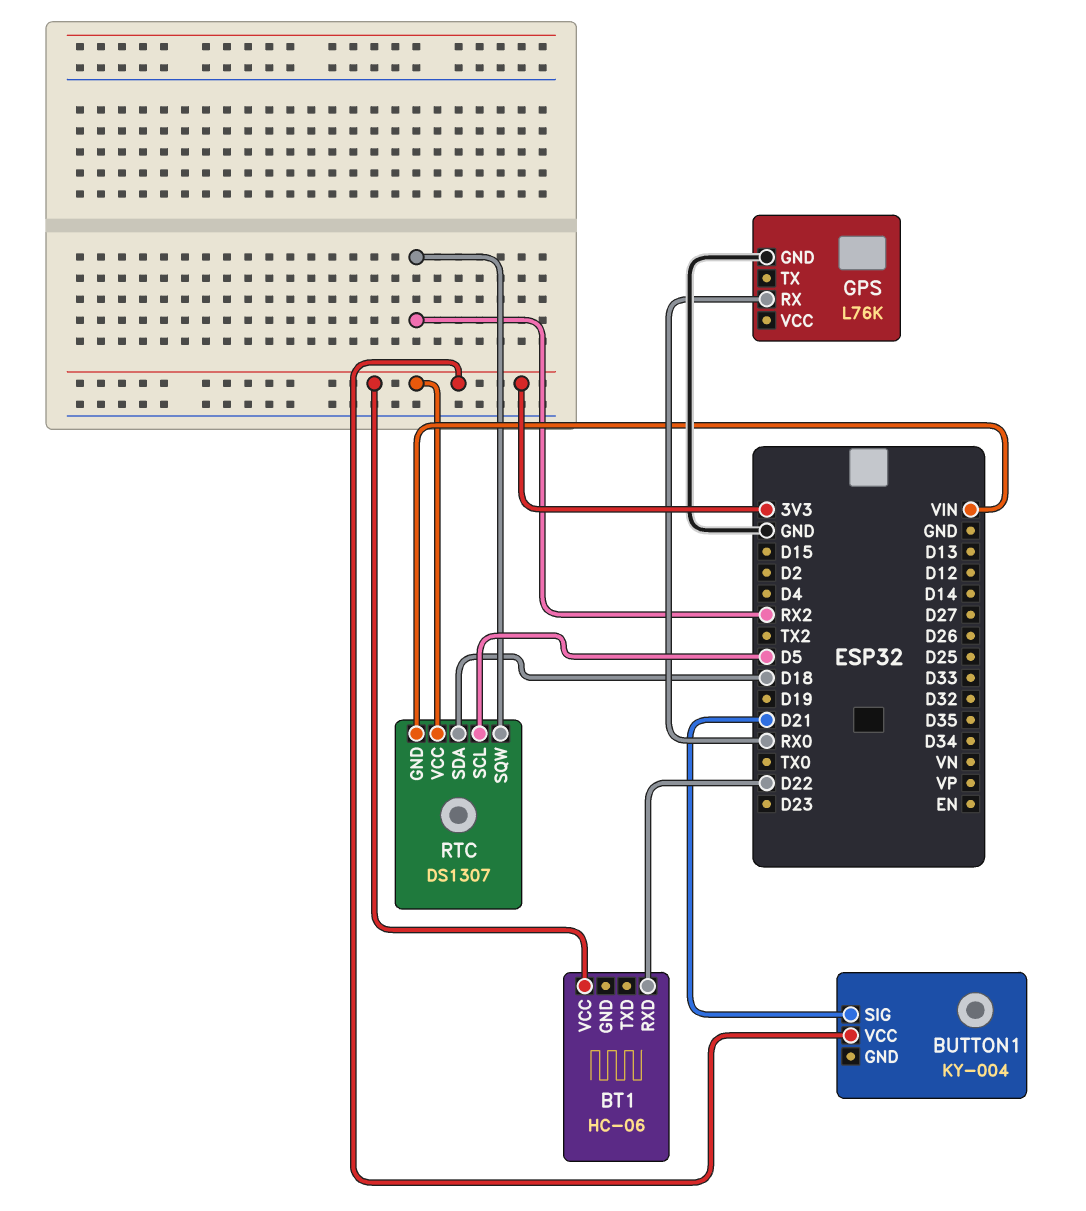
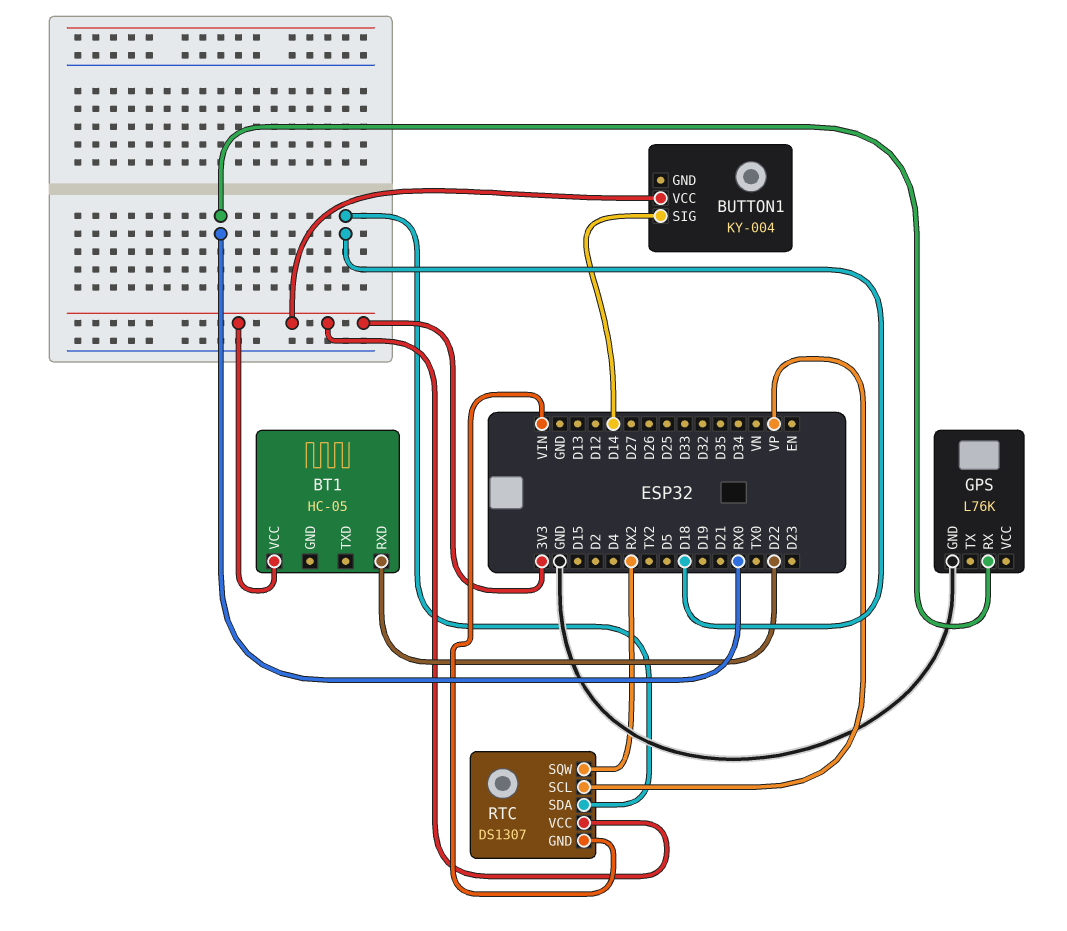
BT1: HC-06 -> HC-05
BUTTON1 pin SIG: D21 -> D14
RTC pin SCL: D5 -> VP

